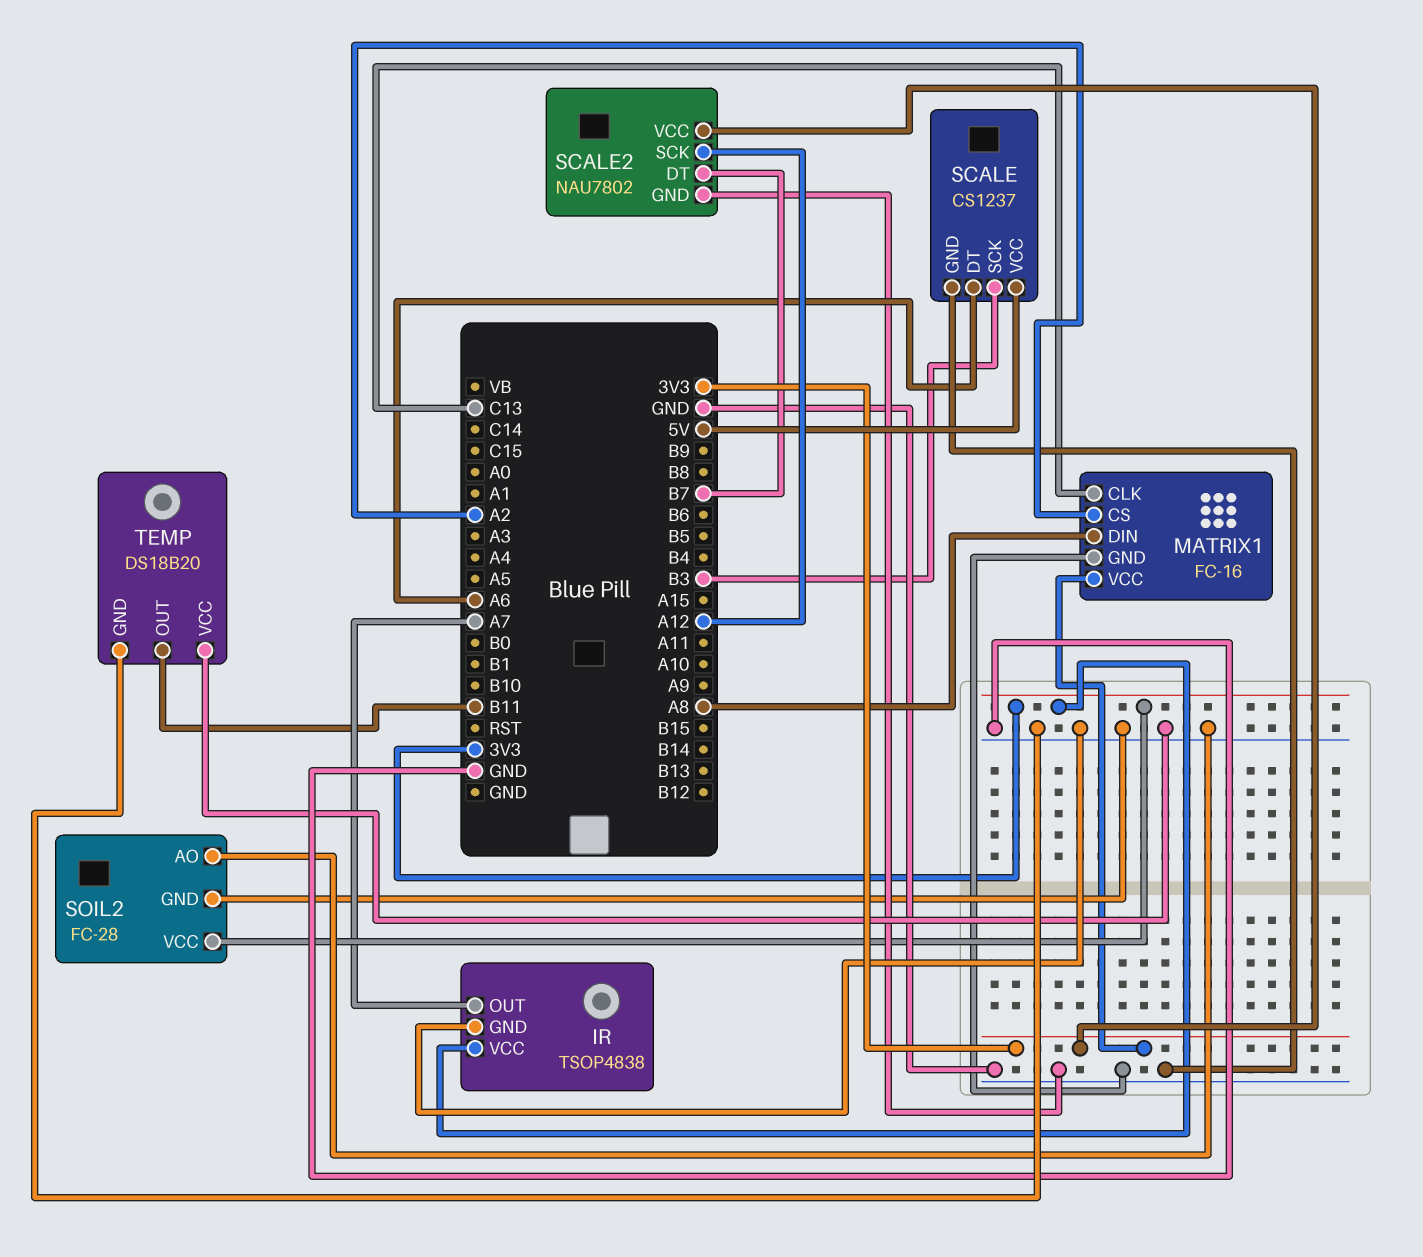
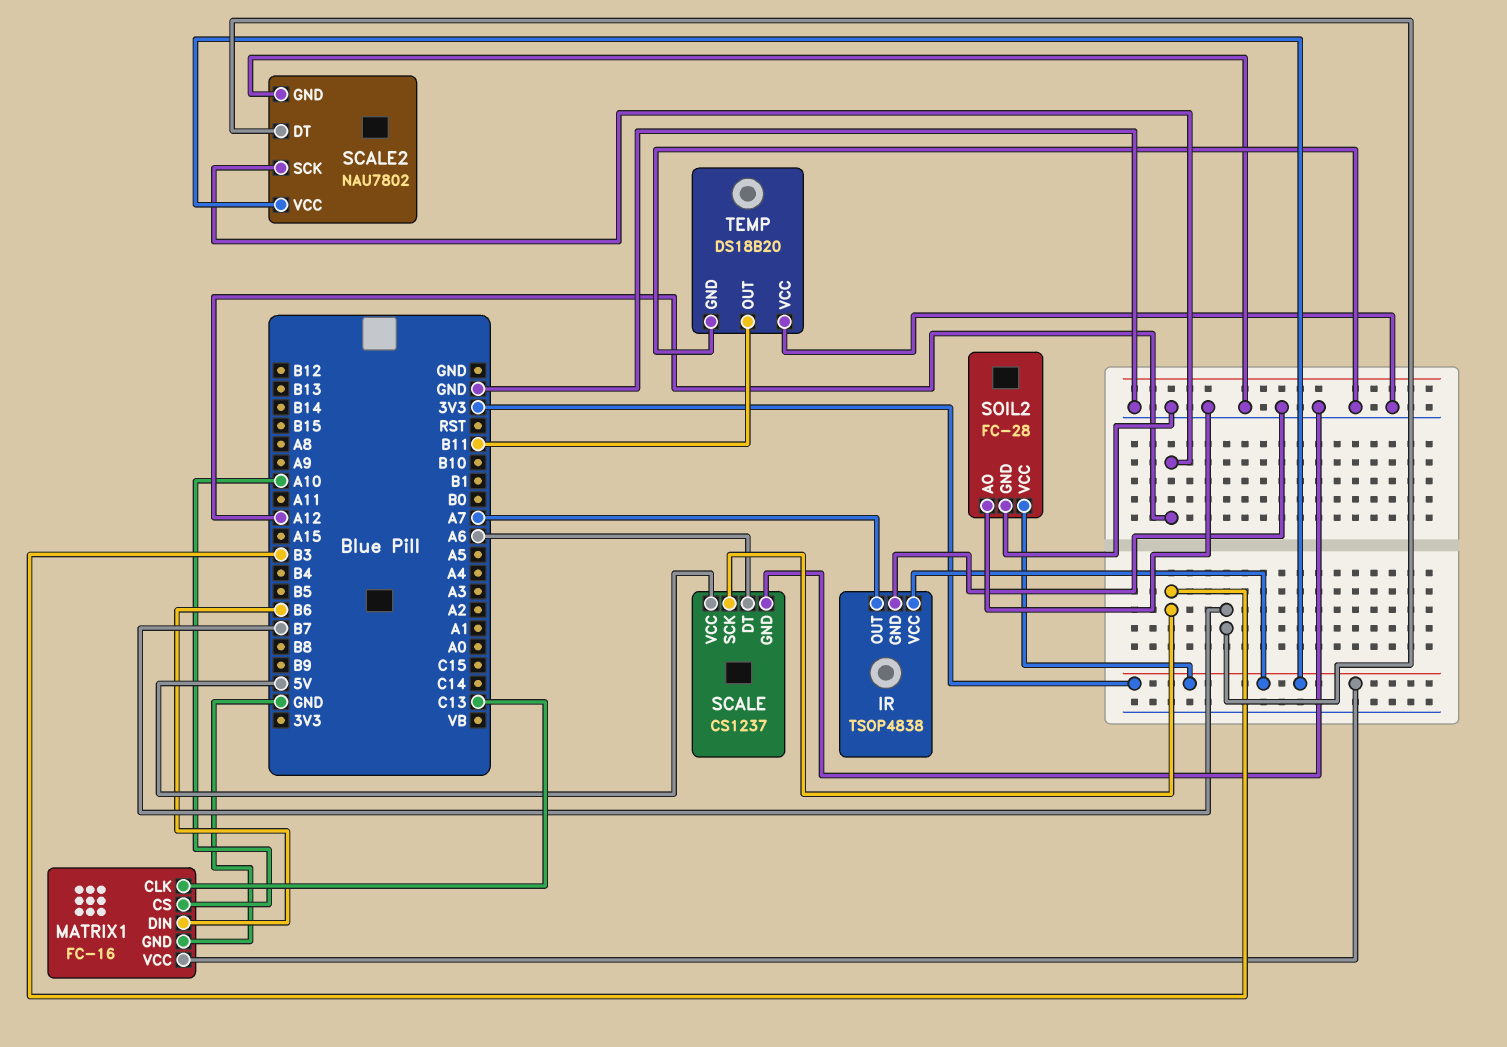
MATRIX1 pin CS: A2 -> A10
MATRIX1 pin DIN: A8 -> B6

